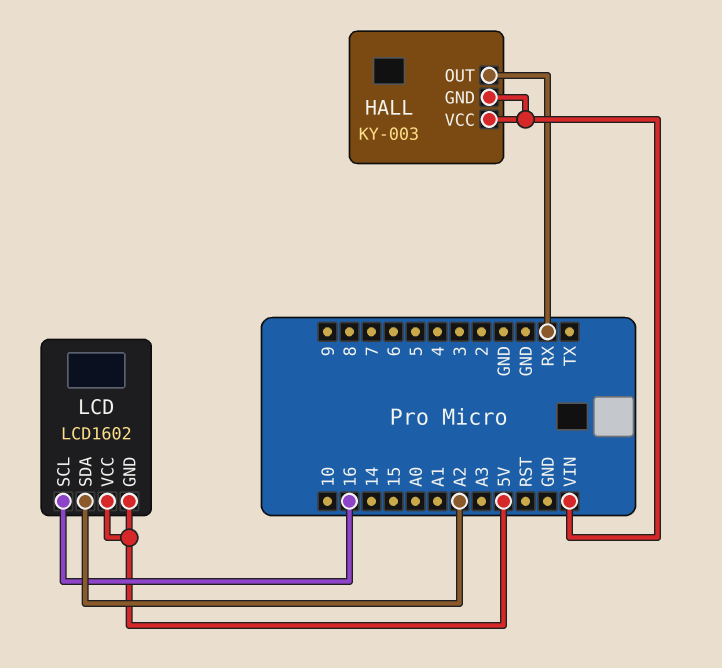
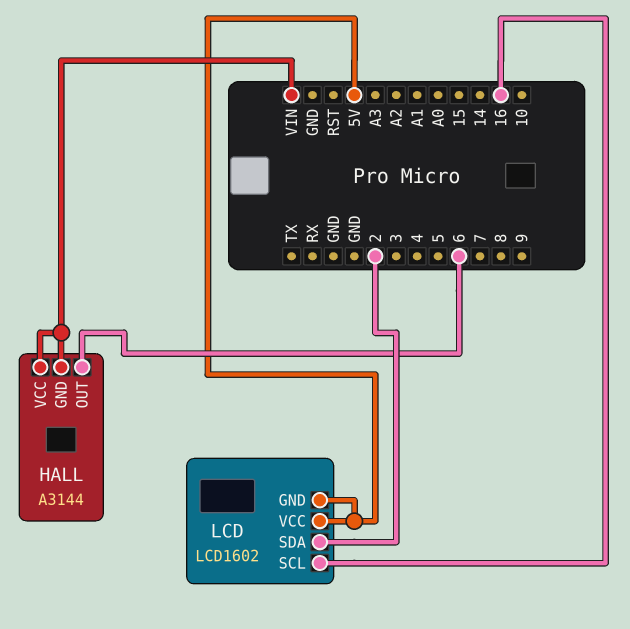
HALL: KY-003 -> A3144
HALL pin OUT: RX -> 6
LCD pin SDA: A2 -> 2

